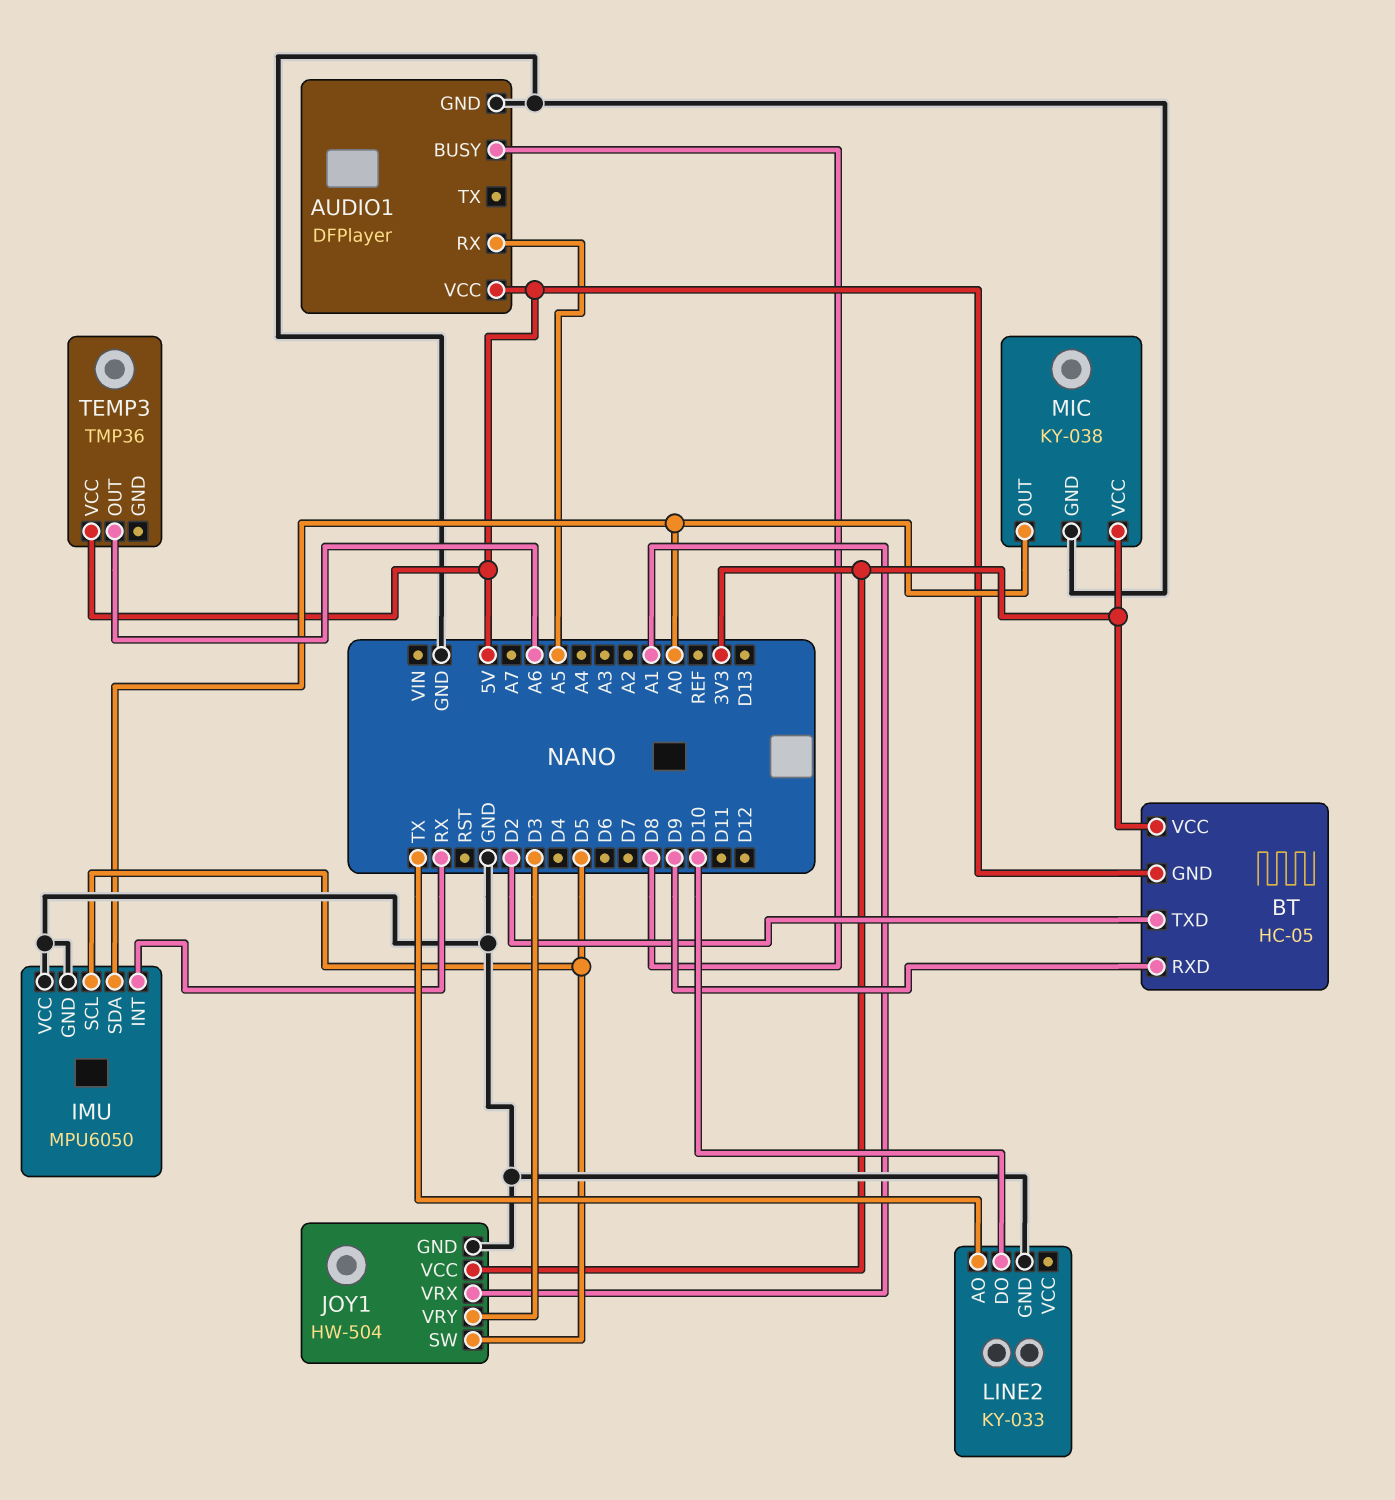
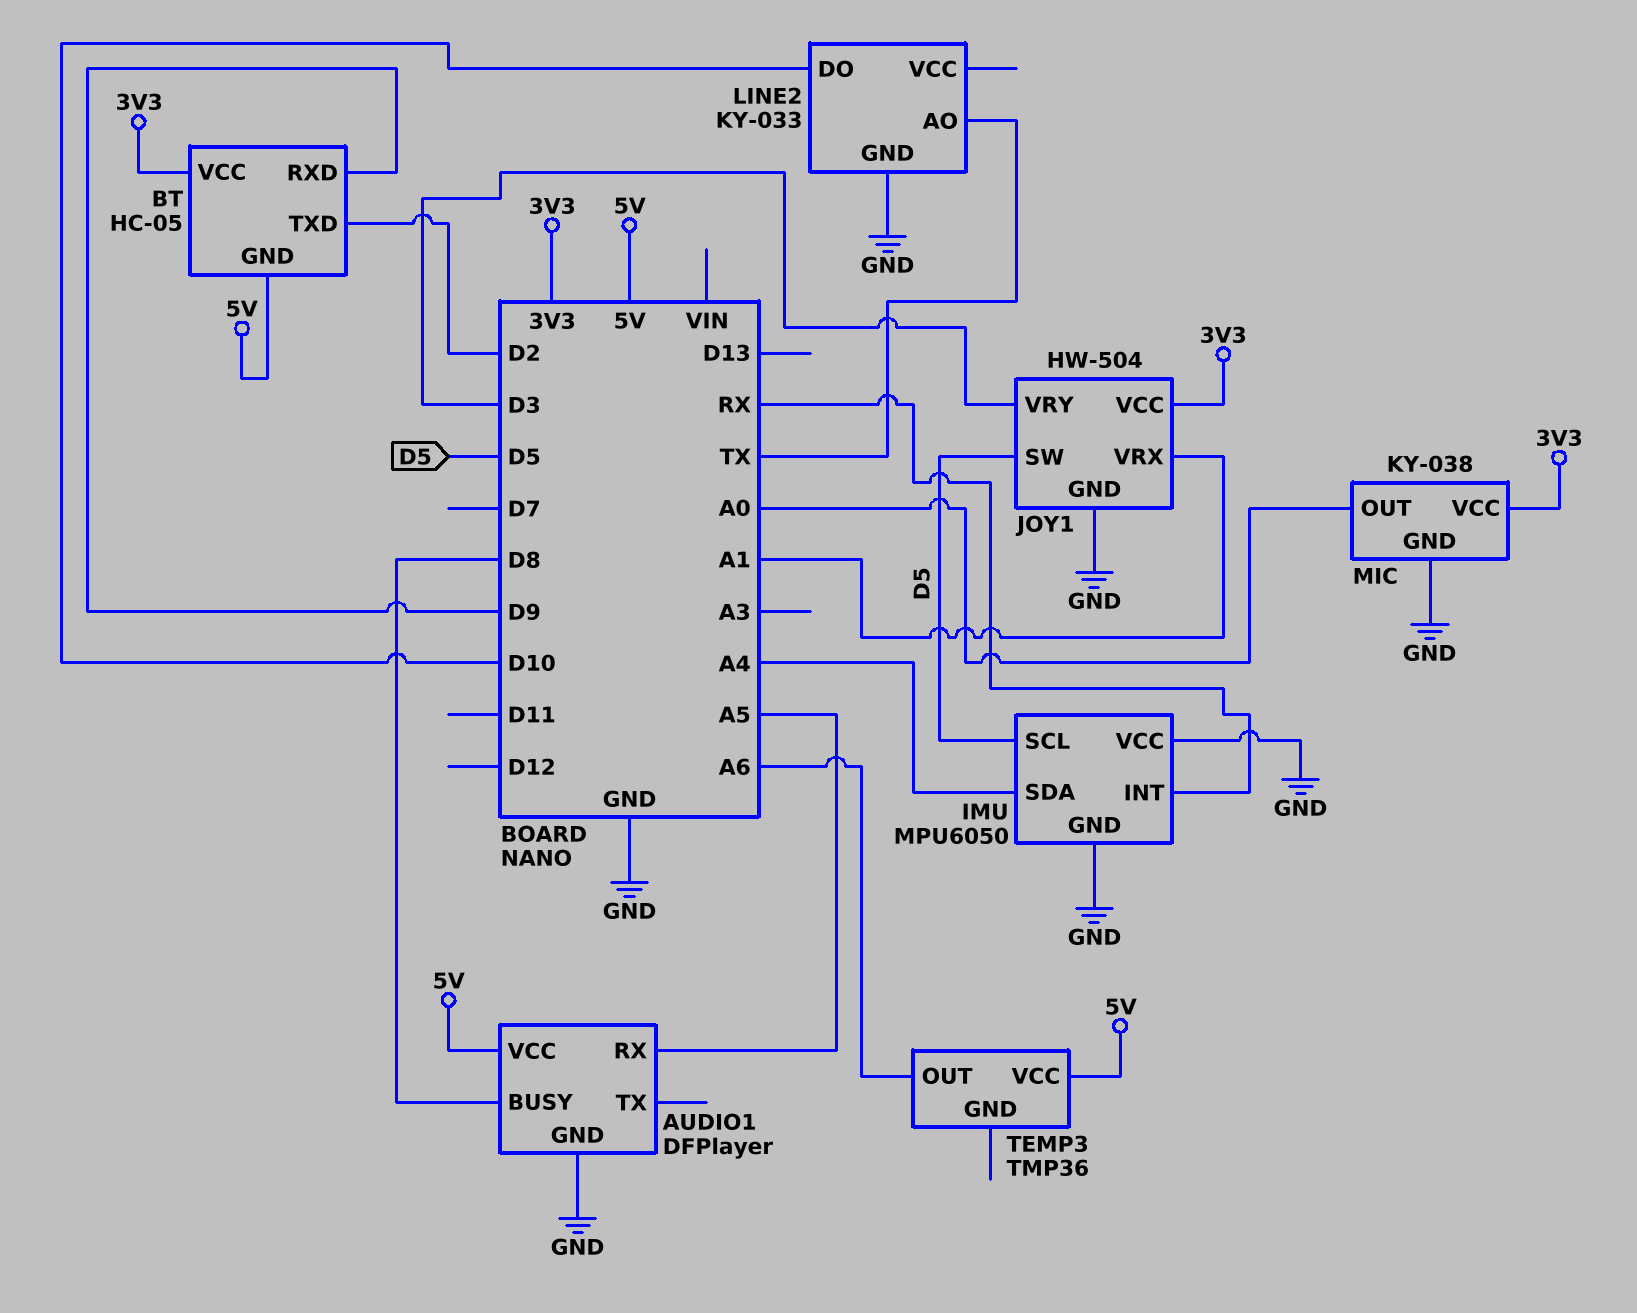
IMU pin SDA: A0 -> A4

